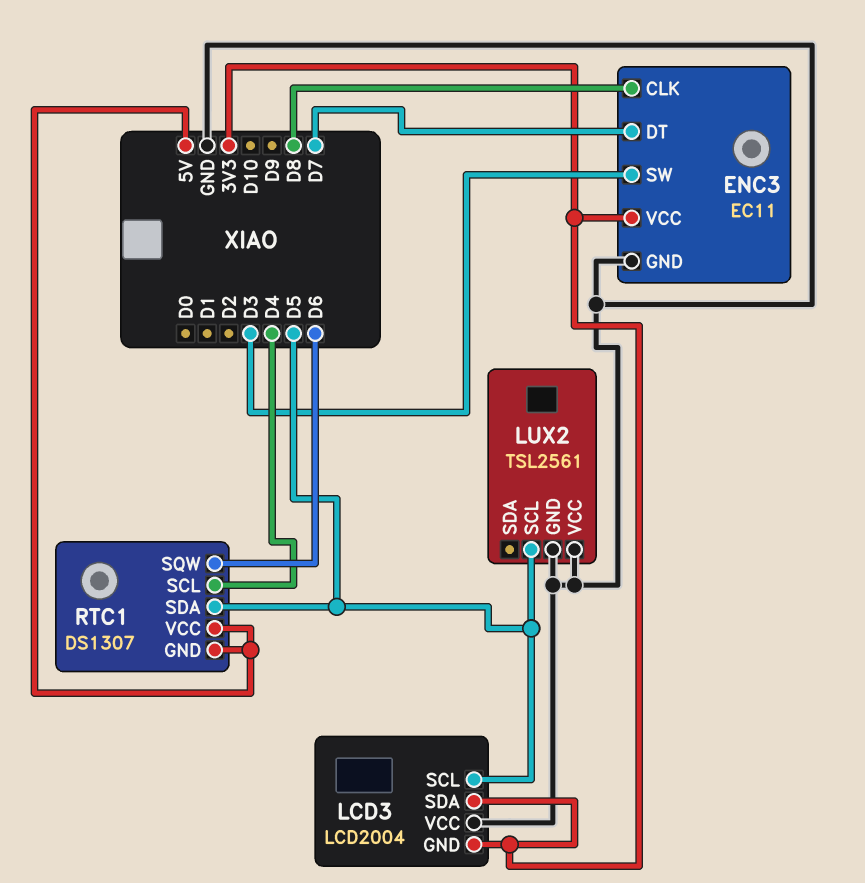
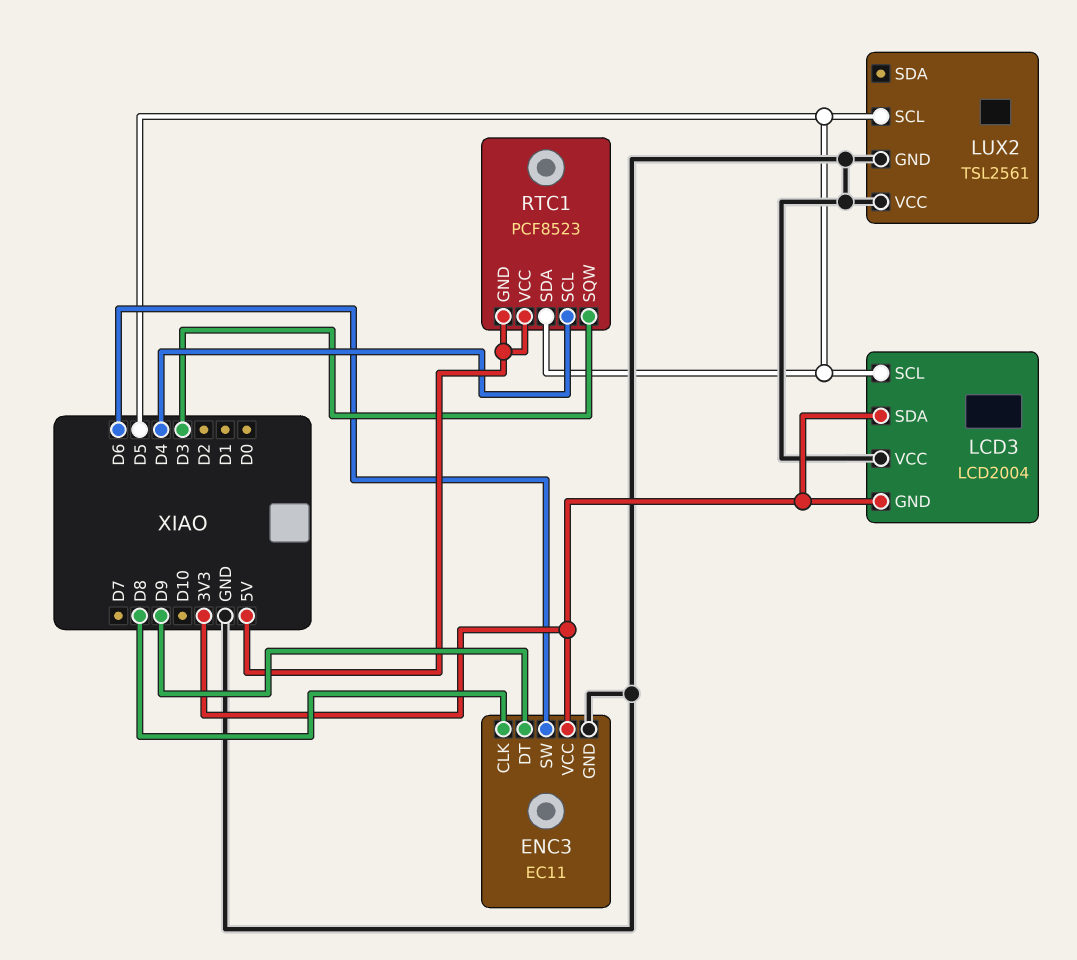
ENC3 pin DT: D7 -> D9
ENC3 pin SW: D3 -> D6
RTC1: DS1307 -> PCF8523
RTC1 pin SQW: D6 -> D3

